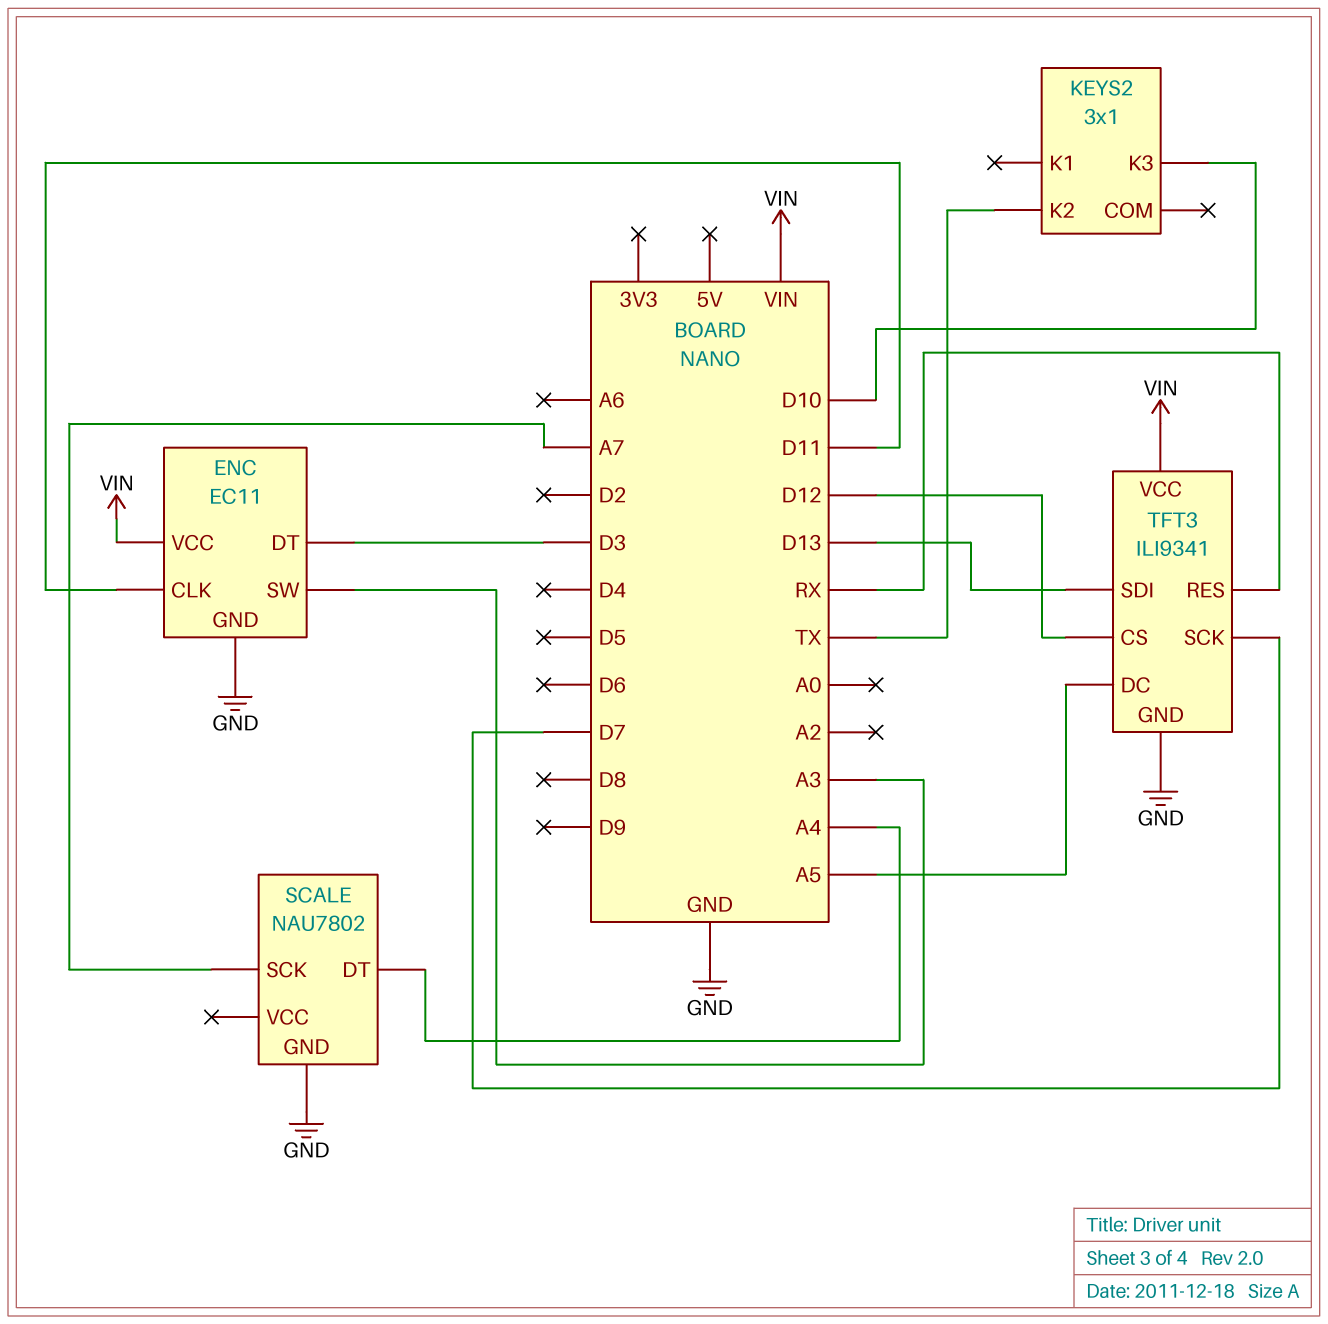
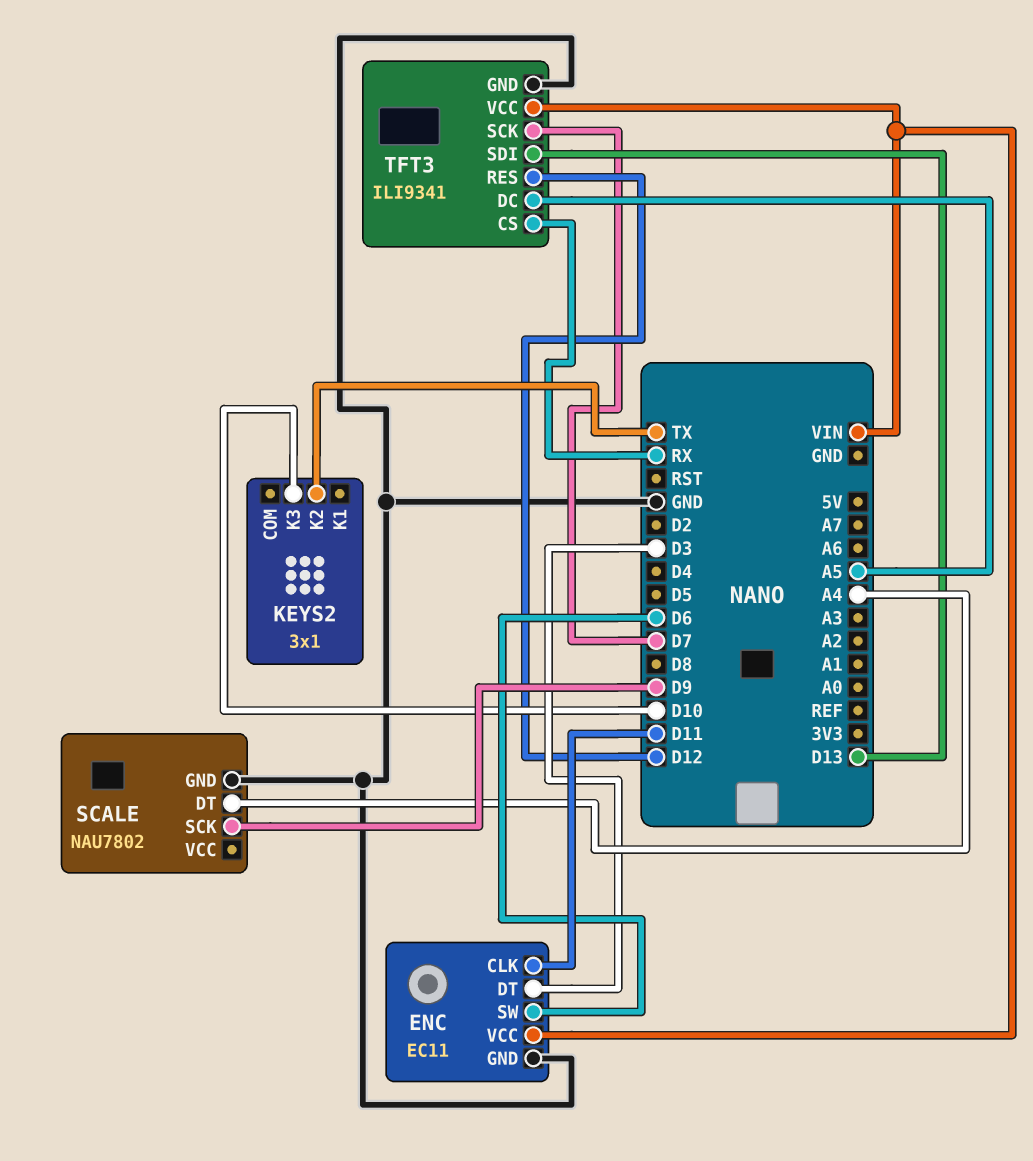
ENC pin SW: A3 -> D6
SCALE pin SCK: A7 -> D9
TFT3 pin CS: D12 -> RX
TFT3 pin RES: RX -> D12

